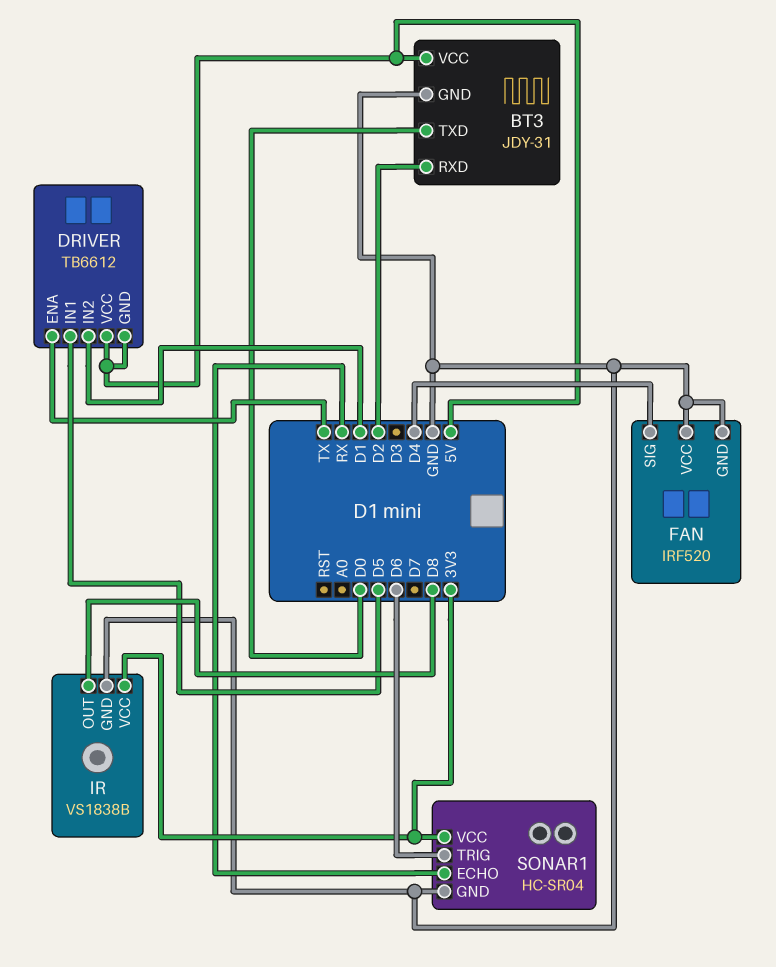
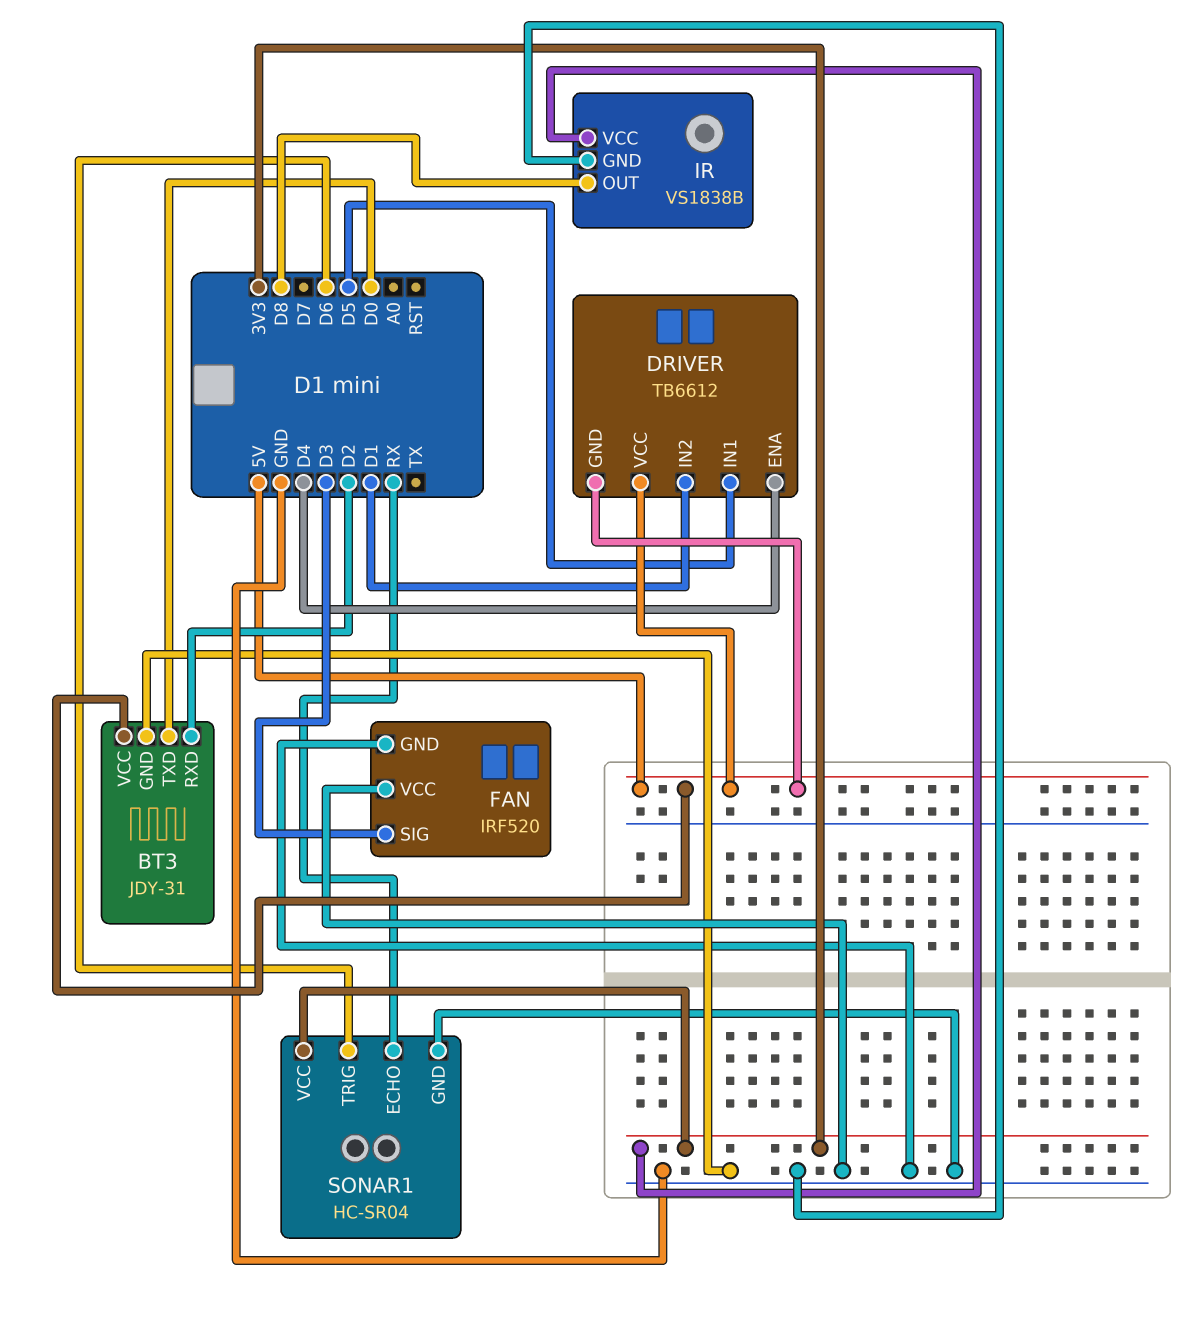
DRIVER pin ENA: TX -> D4
FAN pin SIG: D4 -> D3

